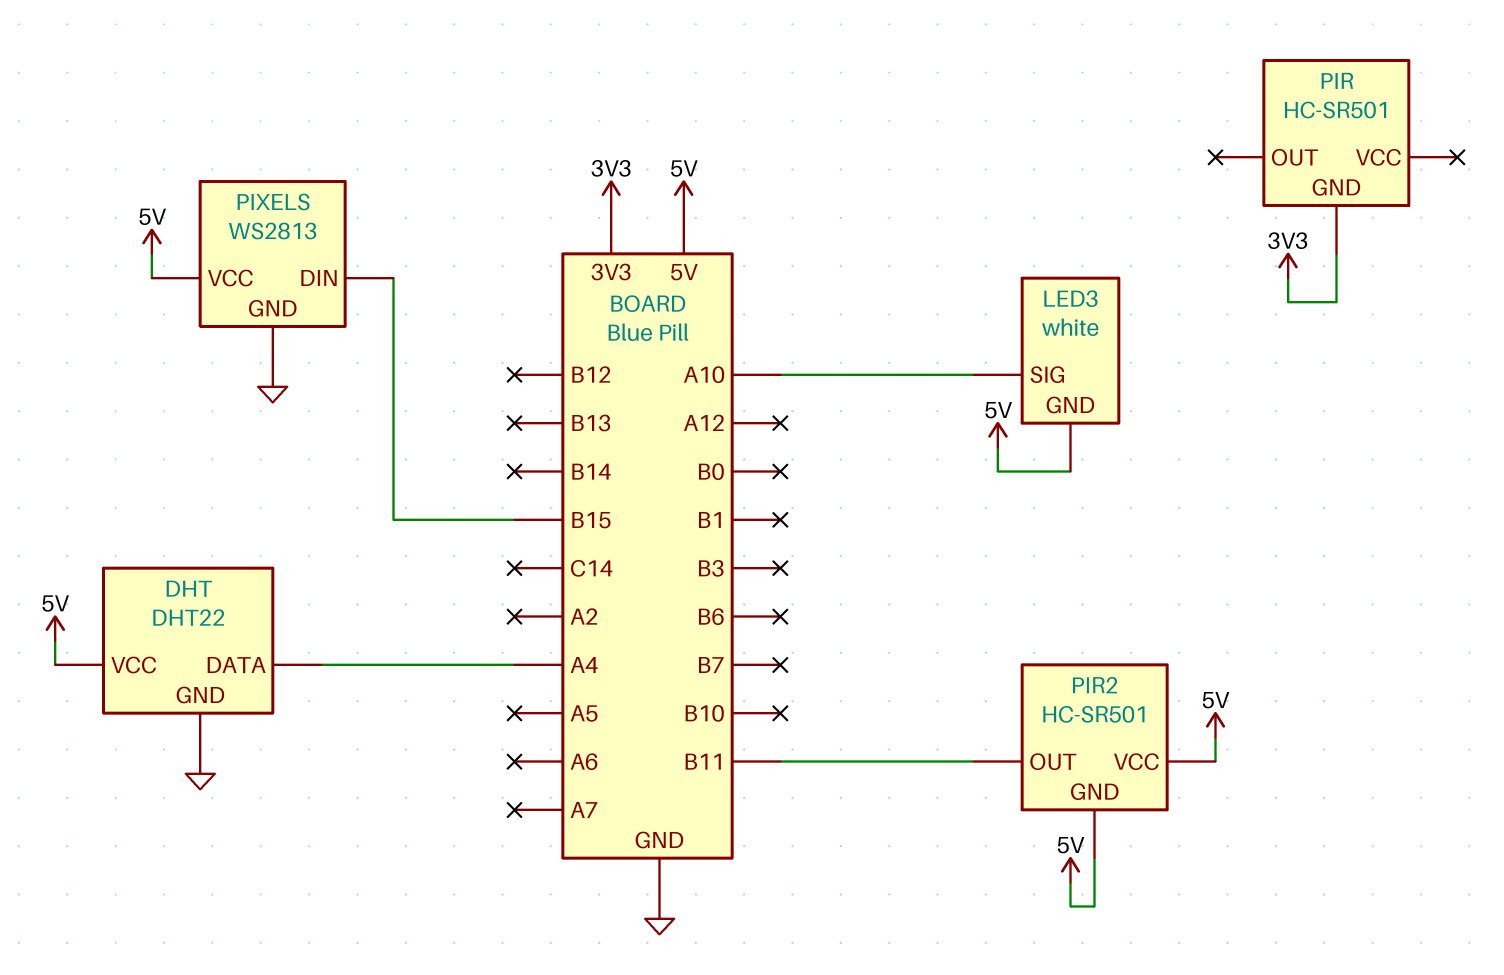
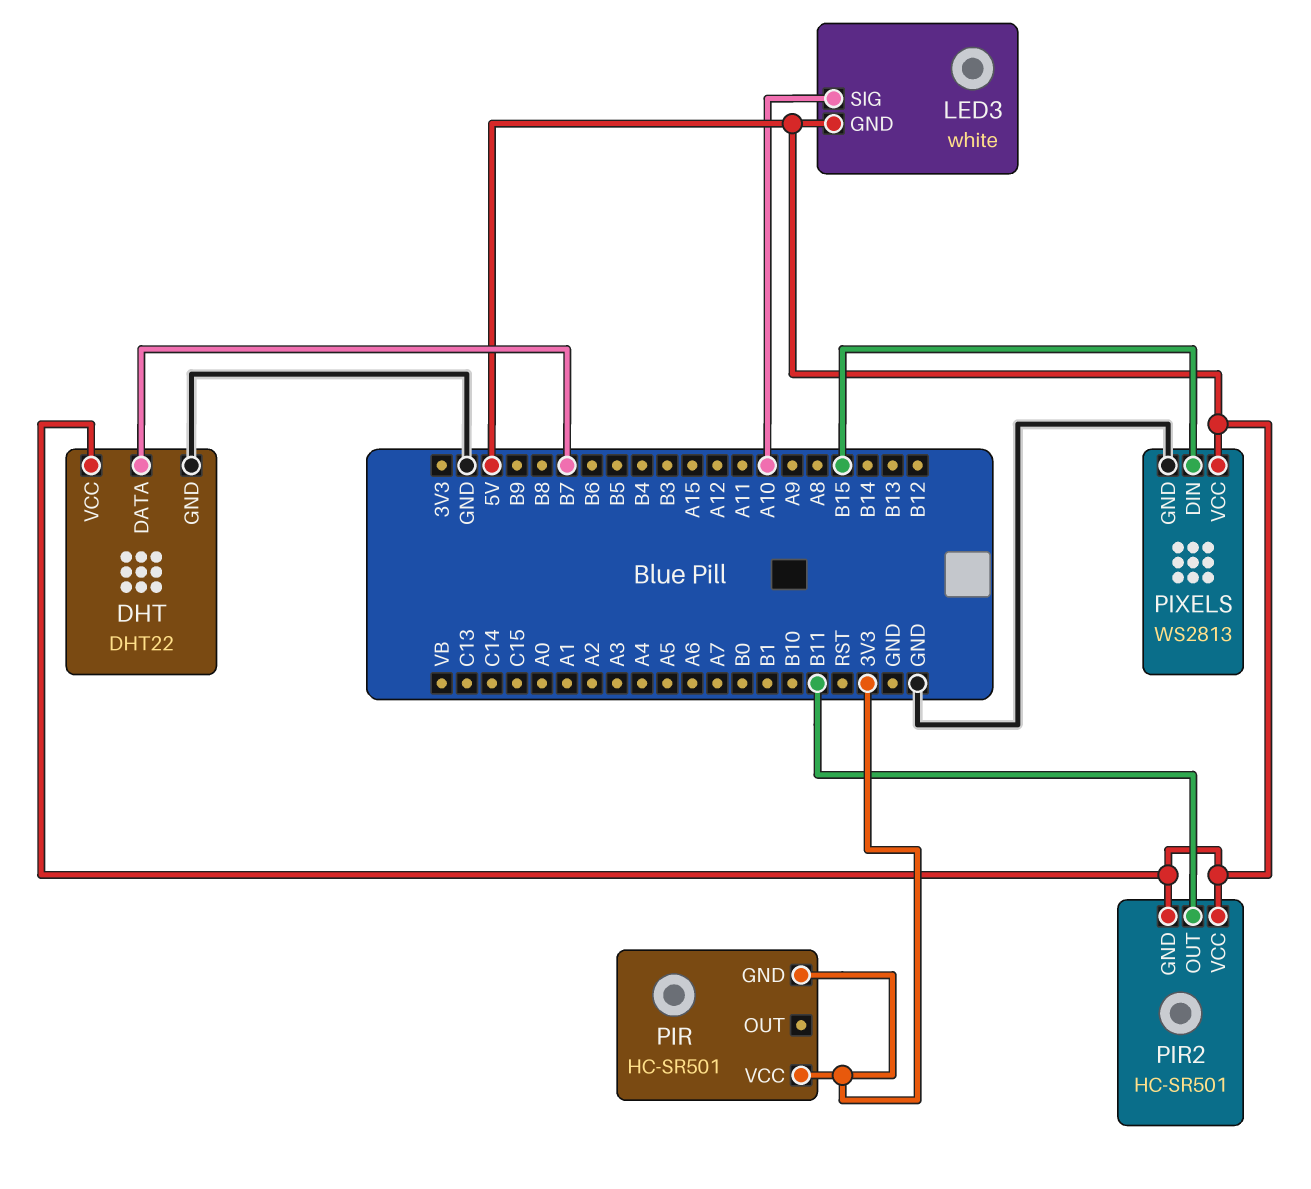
DHT pin DATA: A4 -> B7
PIR pin VCC: none -> 3V3

